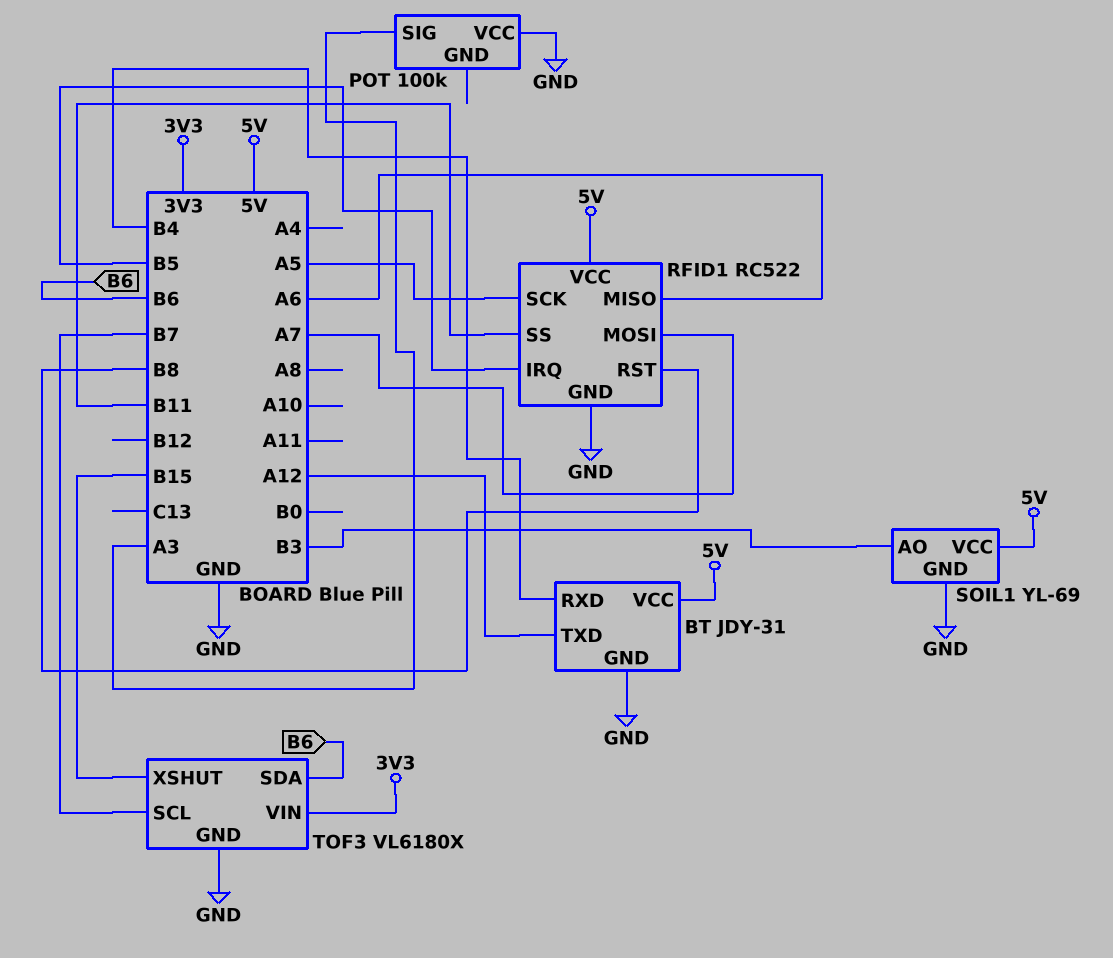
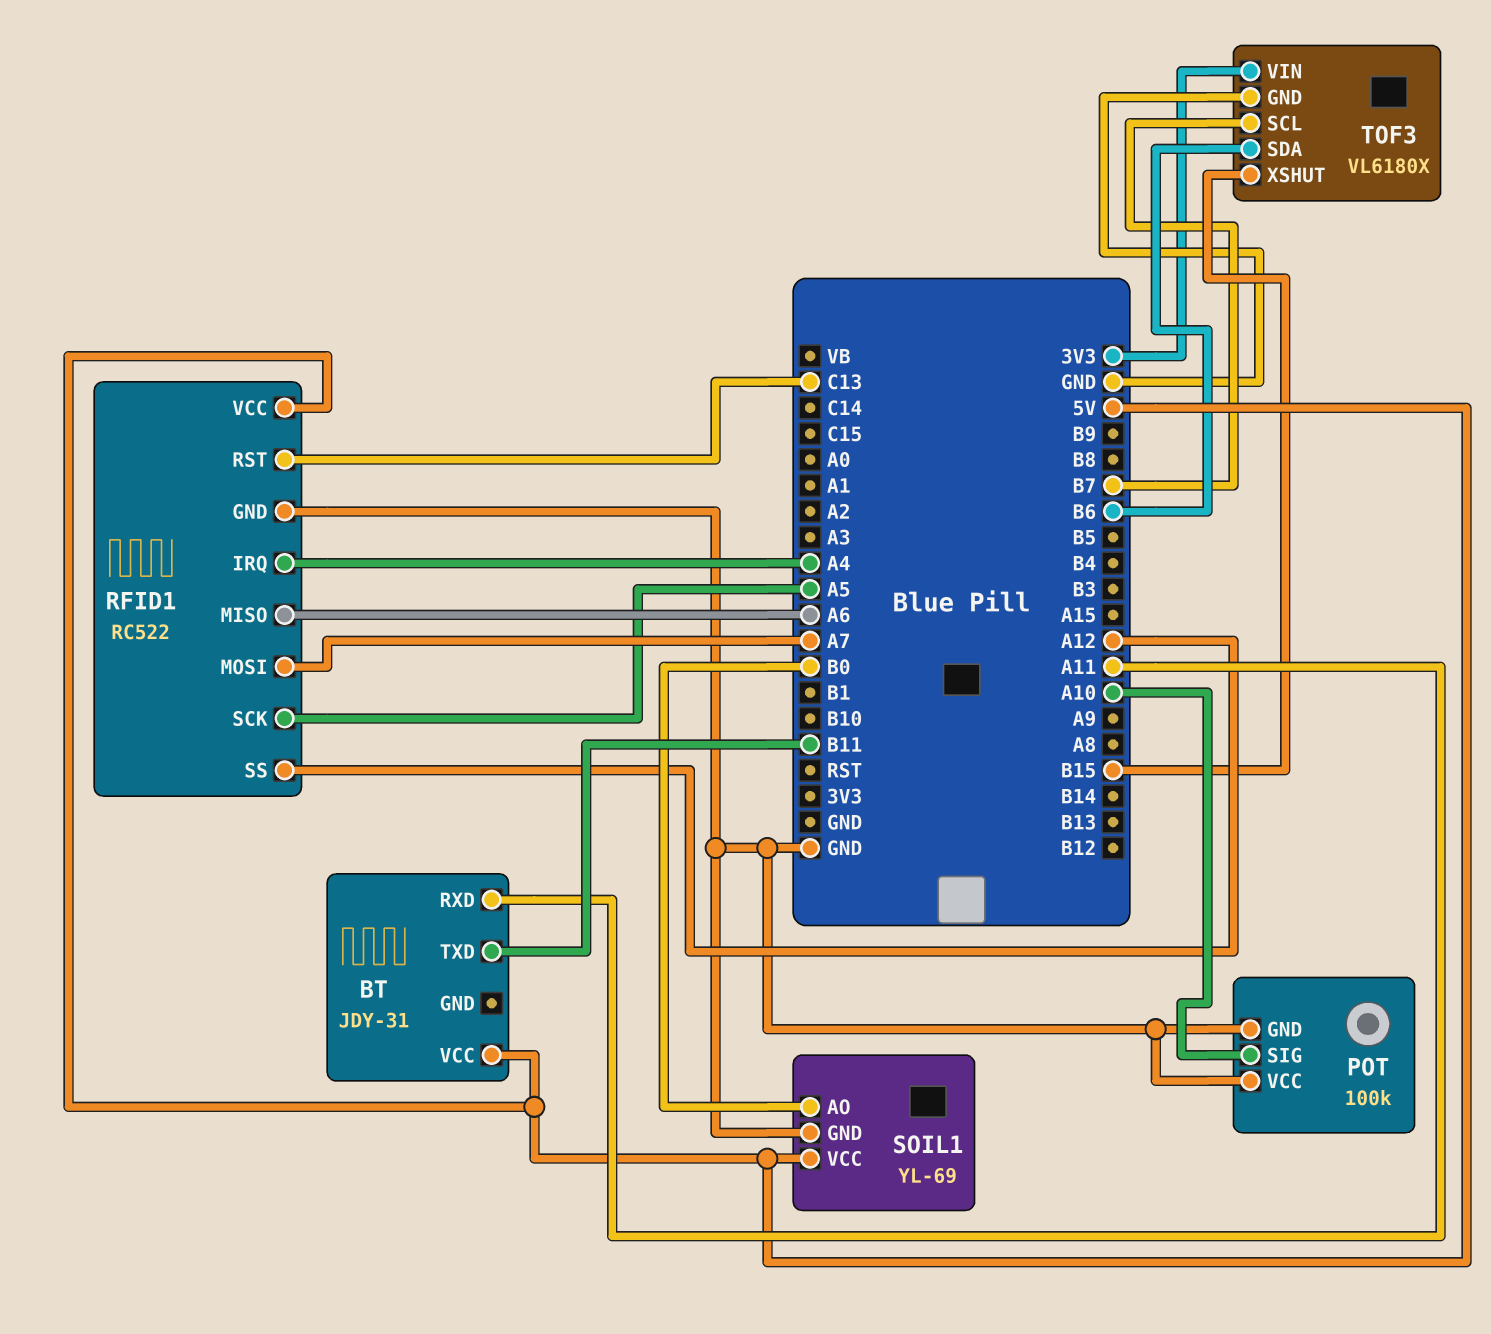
BT pin GND: GND -> none
BT pin RXD: B4 -> A11
BT pin TXD: A12 -> B11
POT pin GND: none -> GND
POT pin SIG: A3 -> A10
RFID1 pin IRQ: B5 -> A4
RFID1 pin RST: B8 -> C13
RFID1 pin SS: B11 -> A12
SOIL1 pin AO: B3 -> B0

